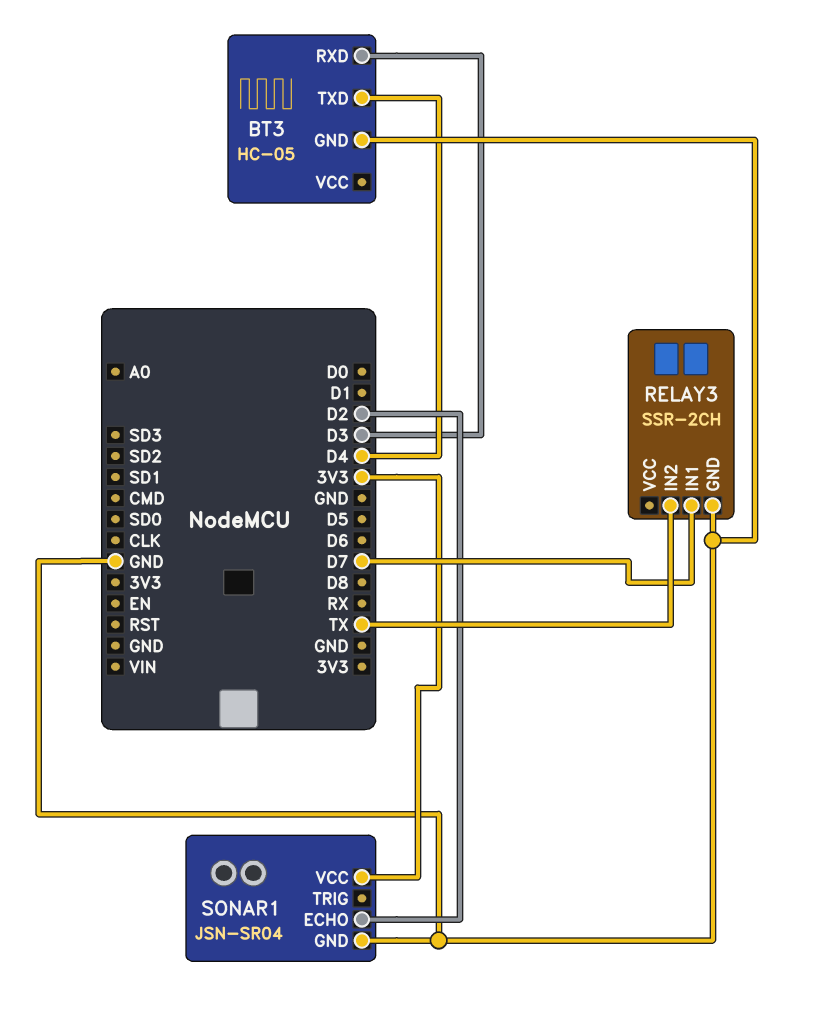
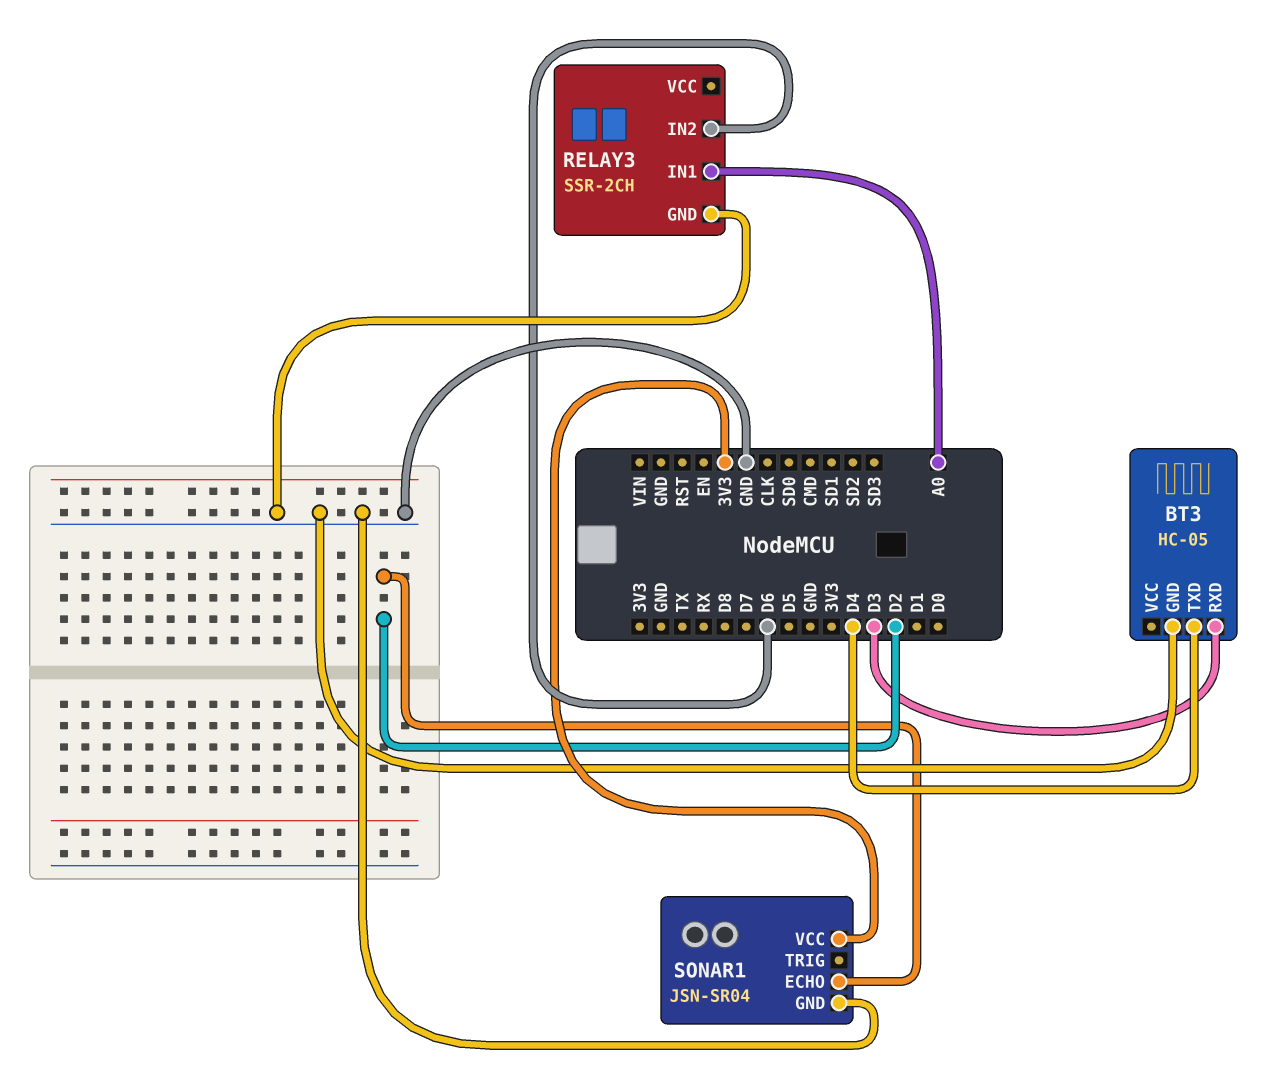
RELAY3 pin IN1: D7 -> A0
RELAY3 pin IN2: TX -> D6

